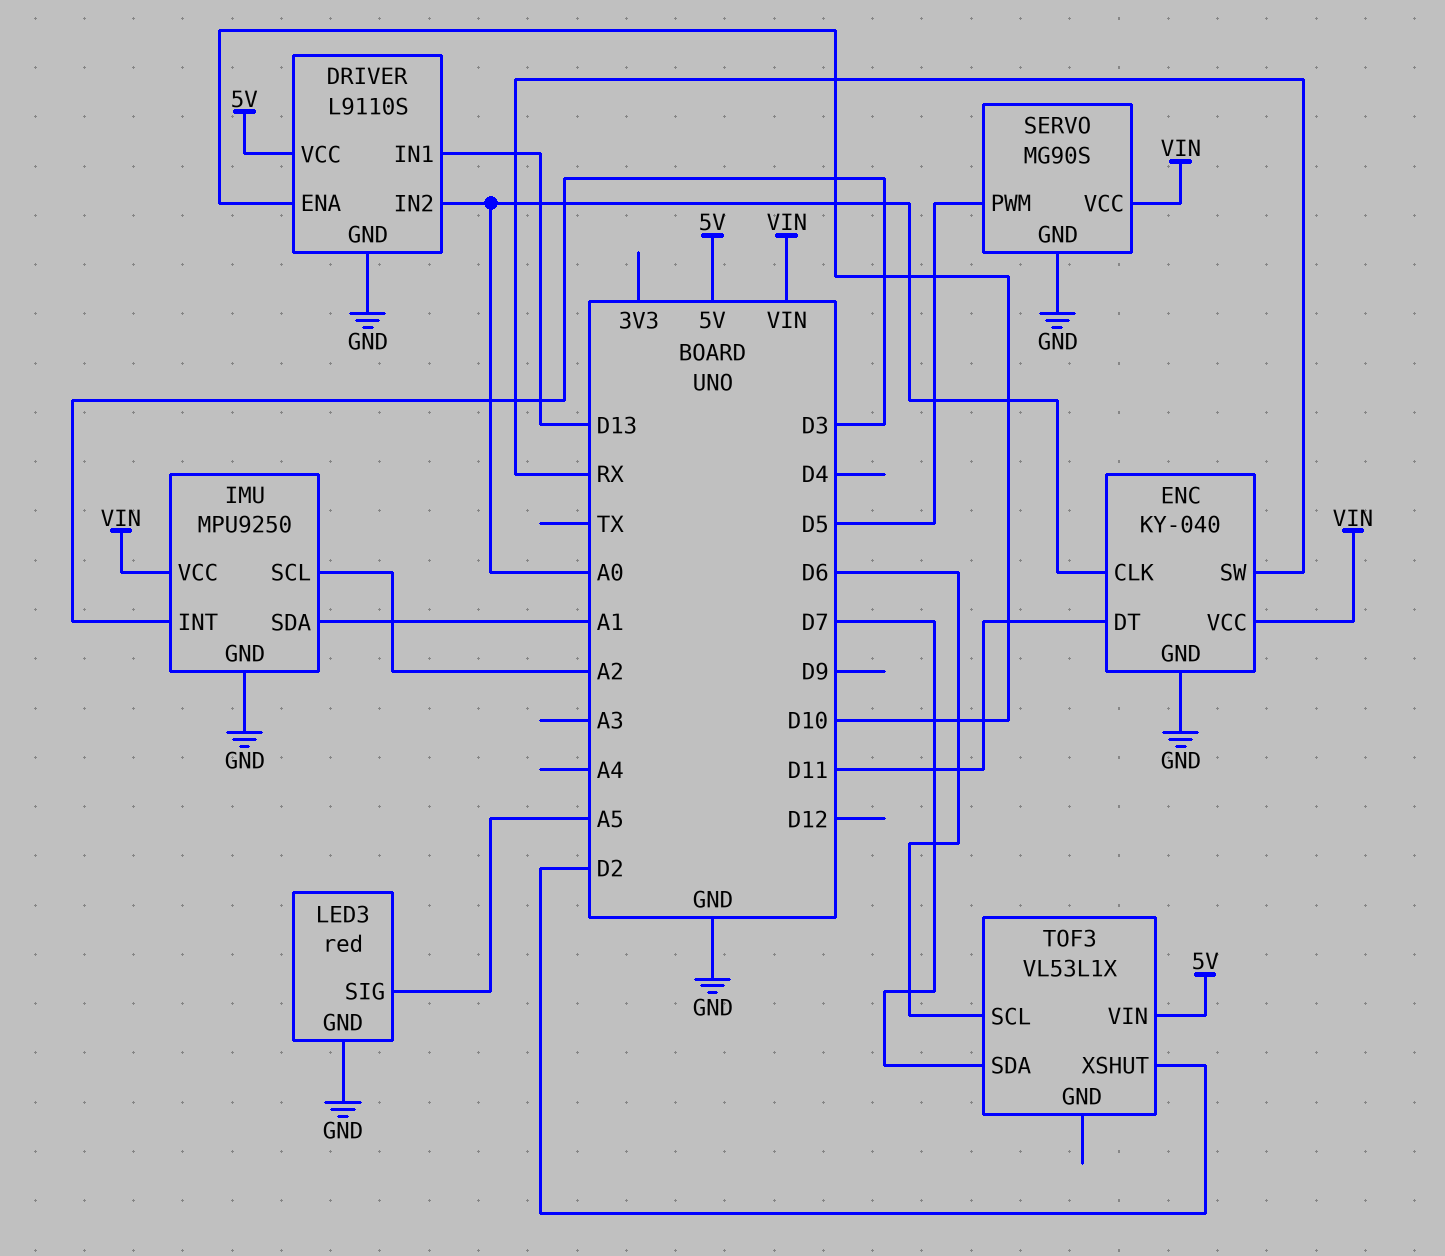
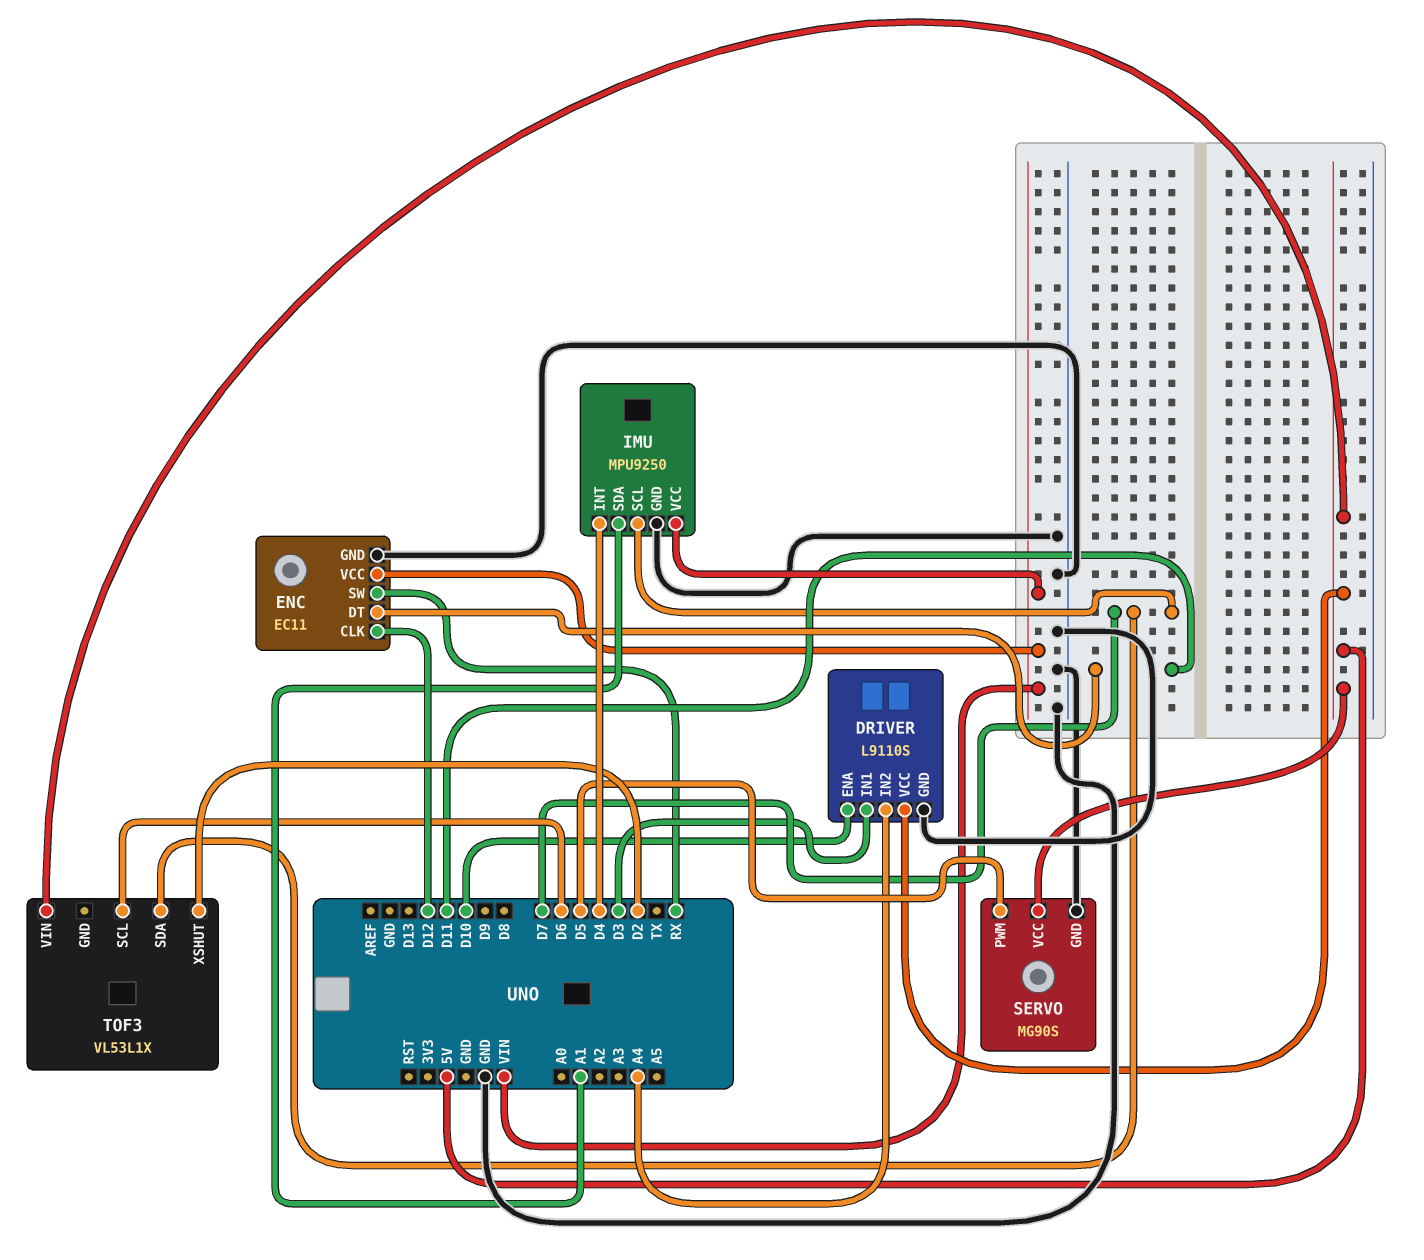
DRIVER pin IN1: D13 -> D3
DRIVER pin IN2: A0 -> A4
ENC: KY-040 -> EC11
ENC pin CLK: A0 -> D12
IMU pin INT: D3 -> D4
IMU pin SCL: A2 -> D7
LED3: red -> none
LED3 pin GND: GND -> none
LED3 pin SIG: A5 -> none
SERVO pin VCC: VIN -> 5V

